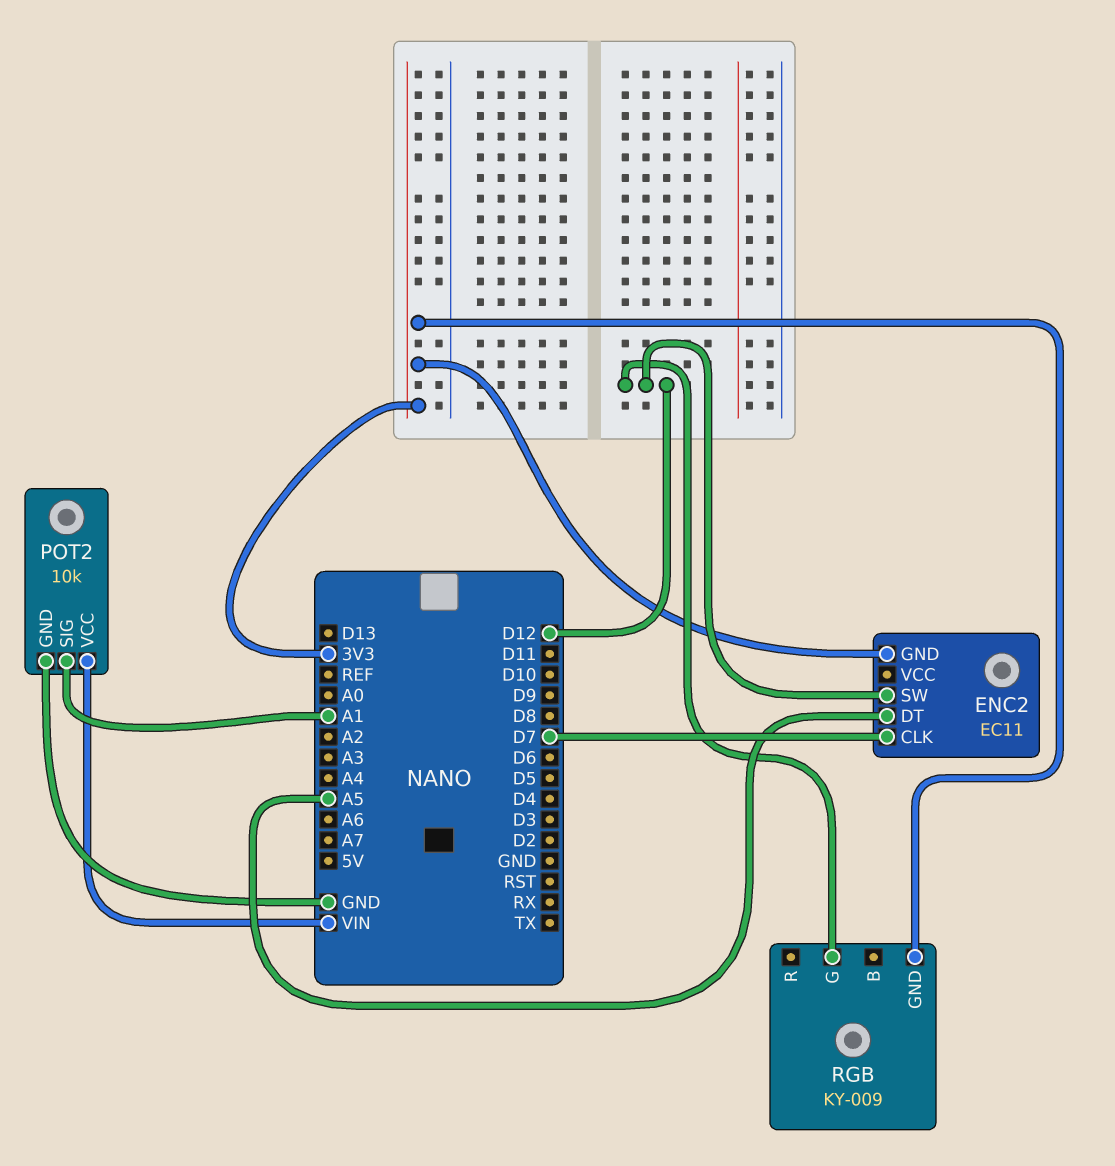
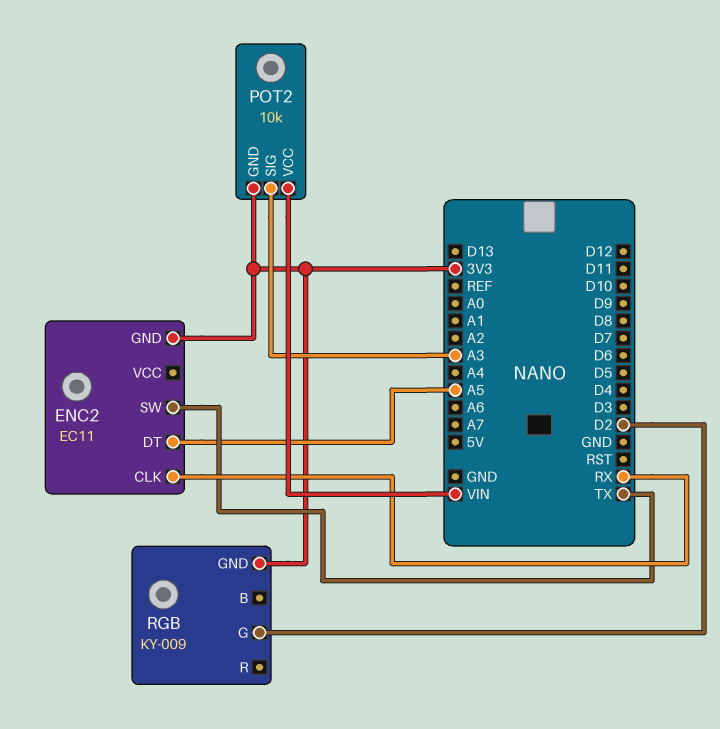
ENC2 pin CLK: D7 -> RX
ENC2 pin SW: D12 -> TX
POT2 pin GND: GND -> 3V3
POT2 pin SIG: A1 -> A3
RGB pin G: D12 -> D2

